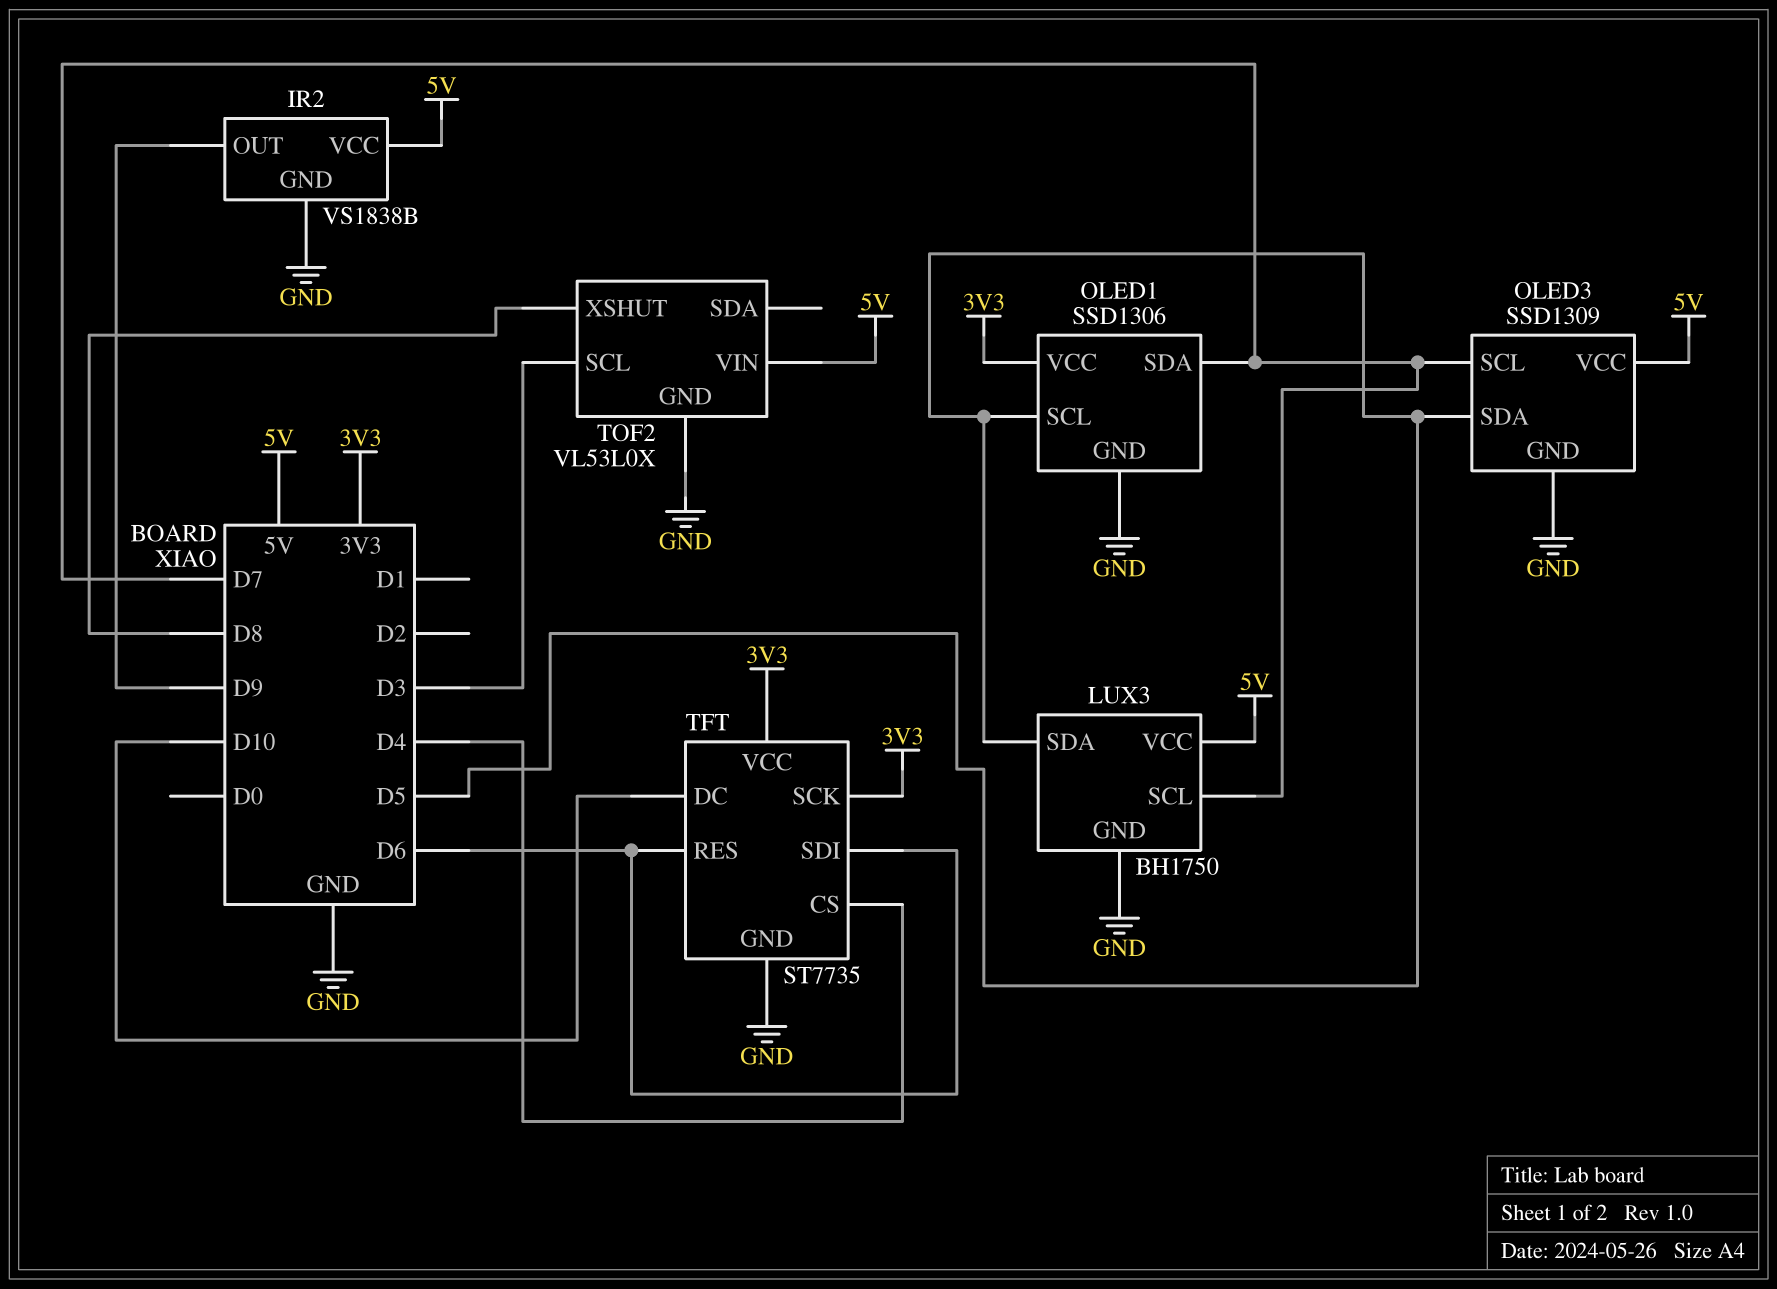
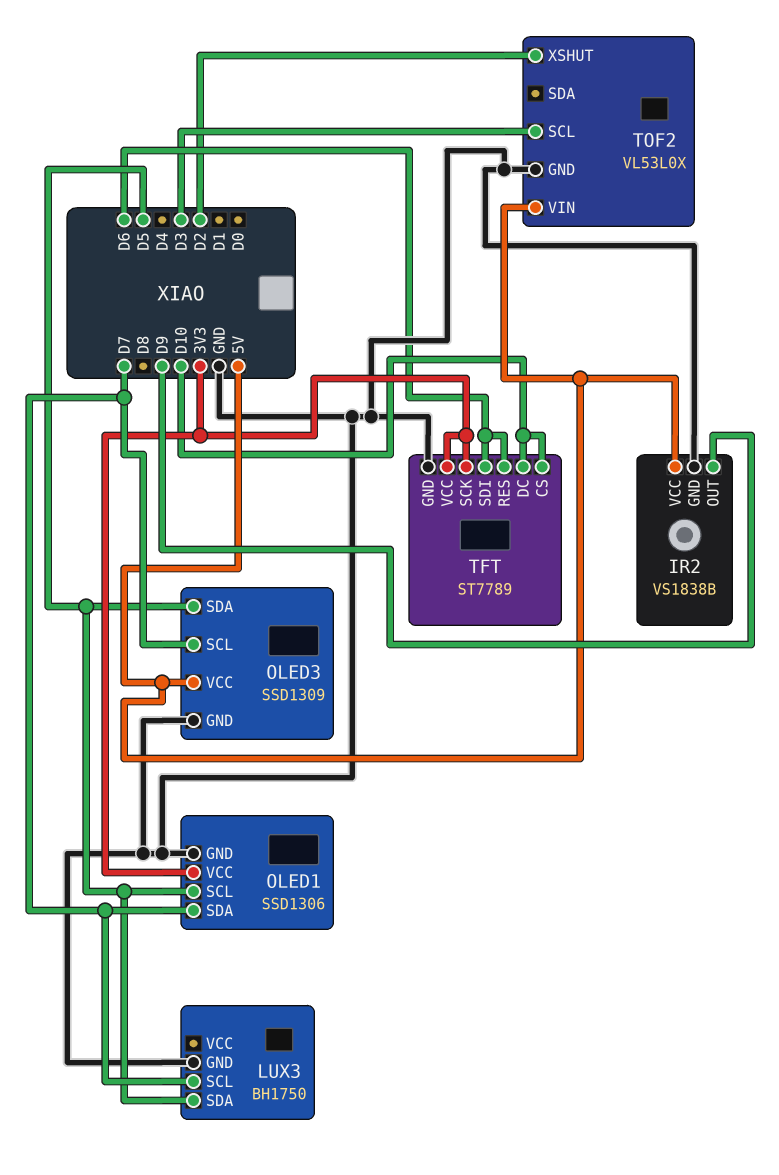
LUX3 pin VCC: 5V -> none
TFT: ST7735 -> ST7789
TFT pin CS: D4 -> D10
TOF2 pin XSHUT: D8 -> D2

